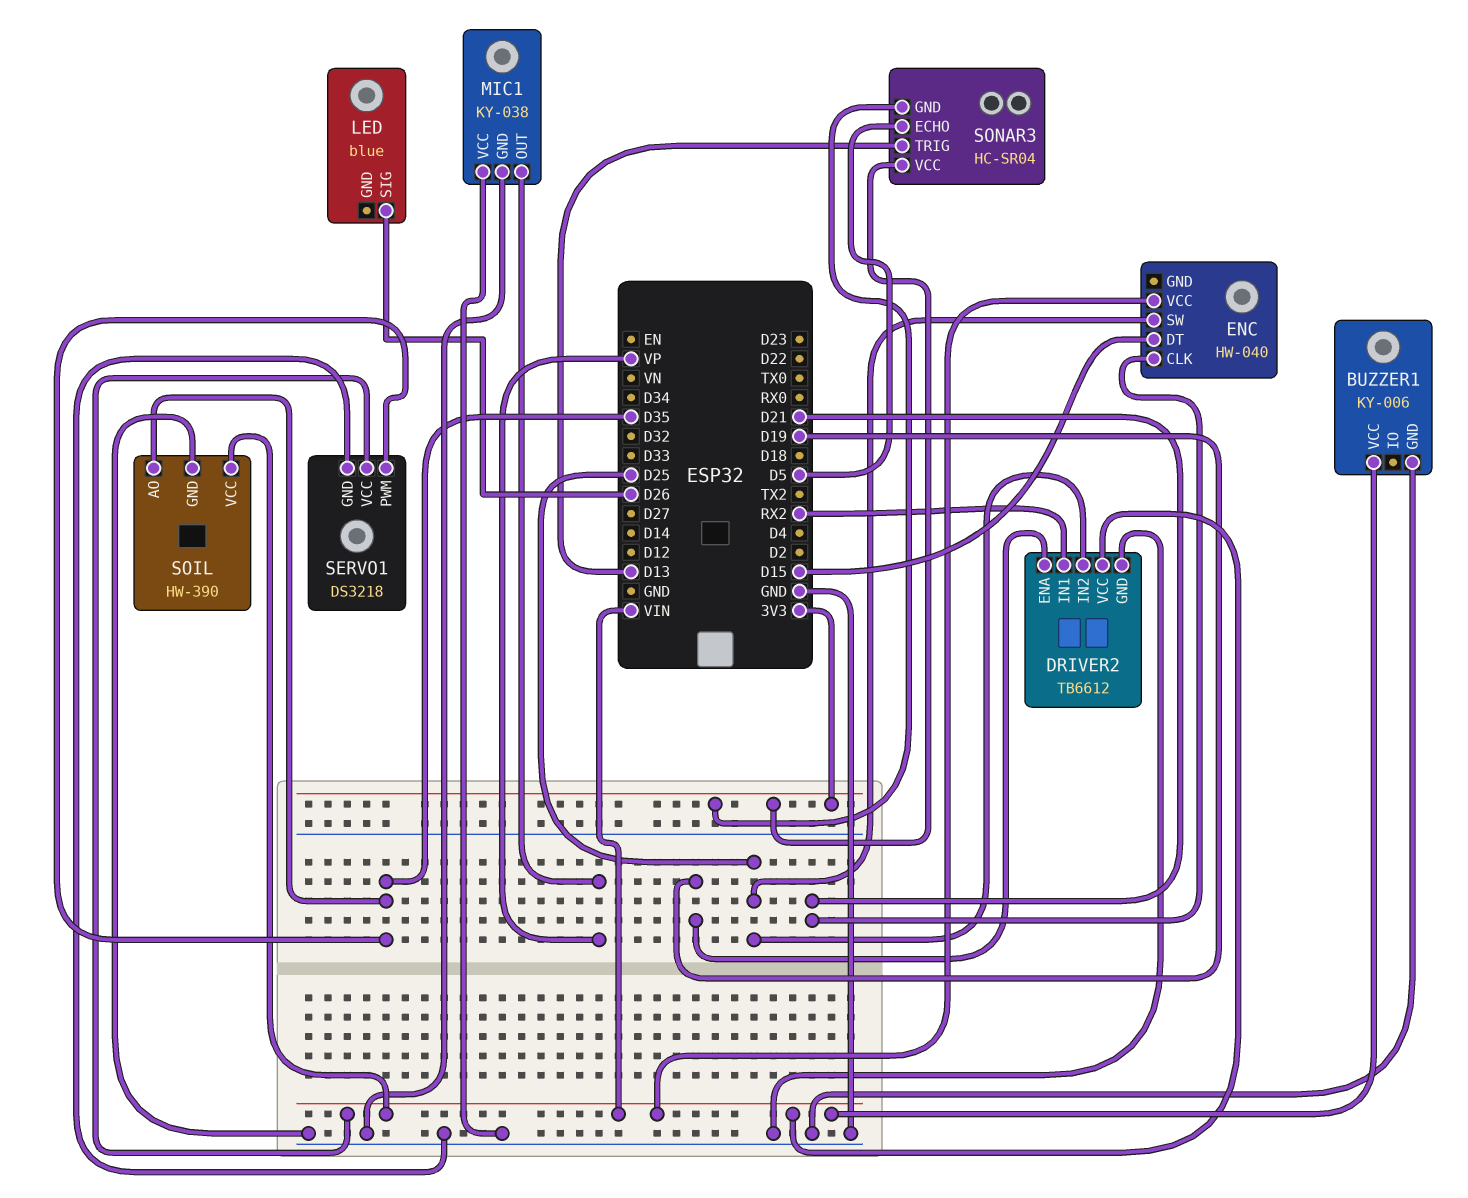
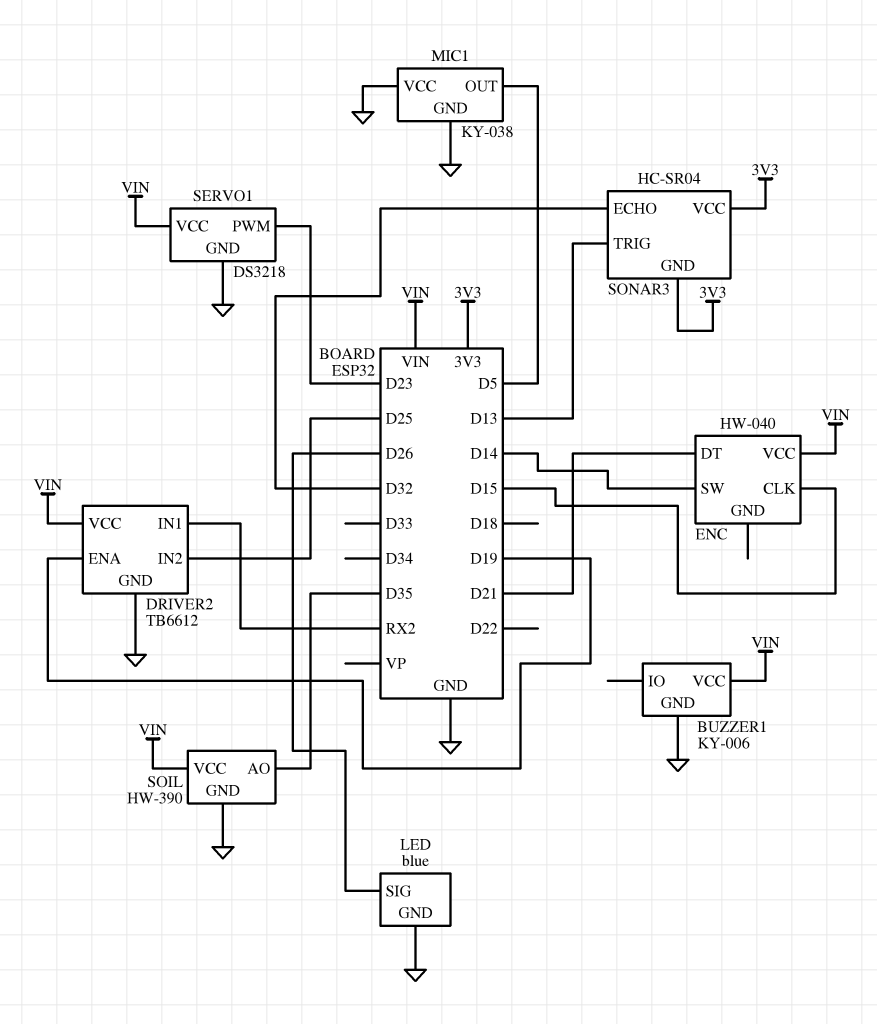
ENC pin CLK: D21 -> D15
ENC pin DT: D15 -> D21
ENC pin SW: D25 -> D14
LED pin GND: none -> GND
MIC1 pin OUT: VP -> D5
SERVO1 pin PWM: D35 -> D23
SONAR3 pin ECHO: D5 -> D32

